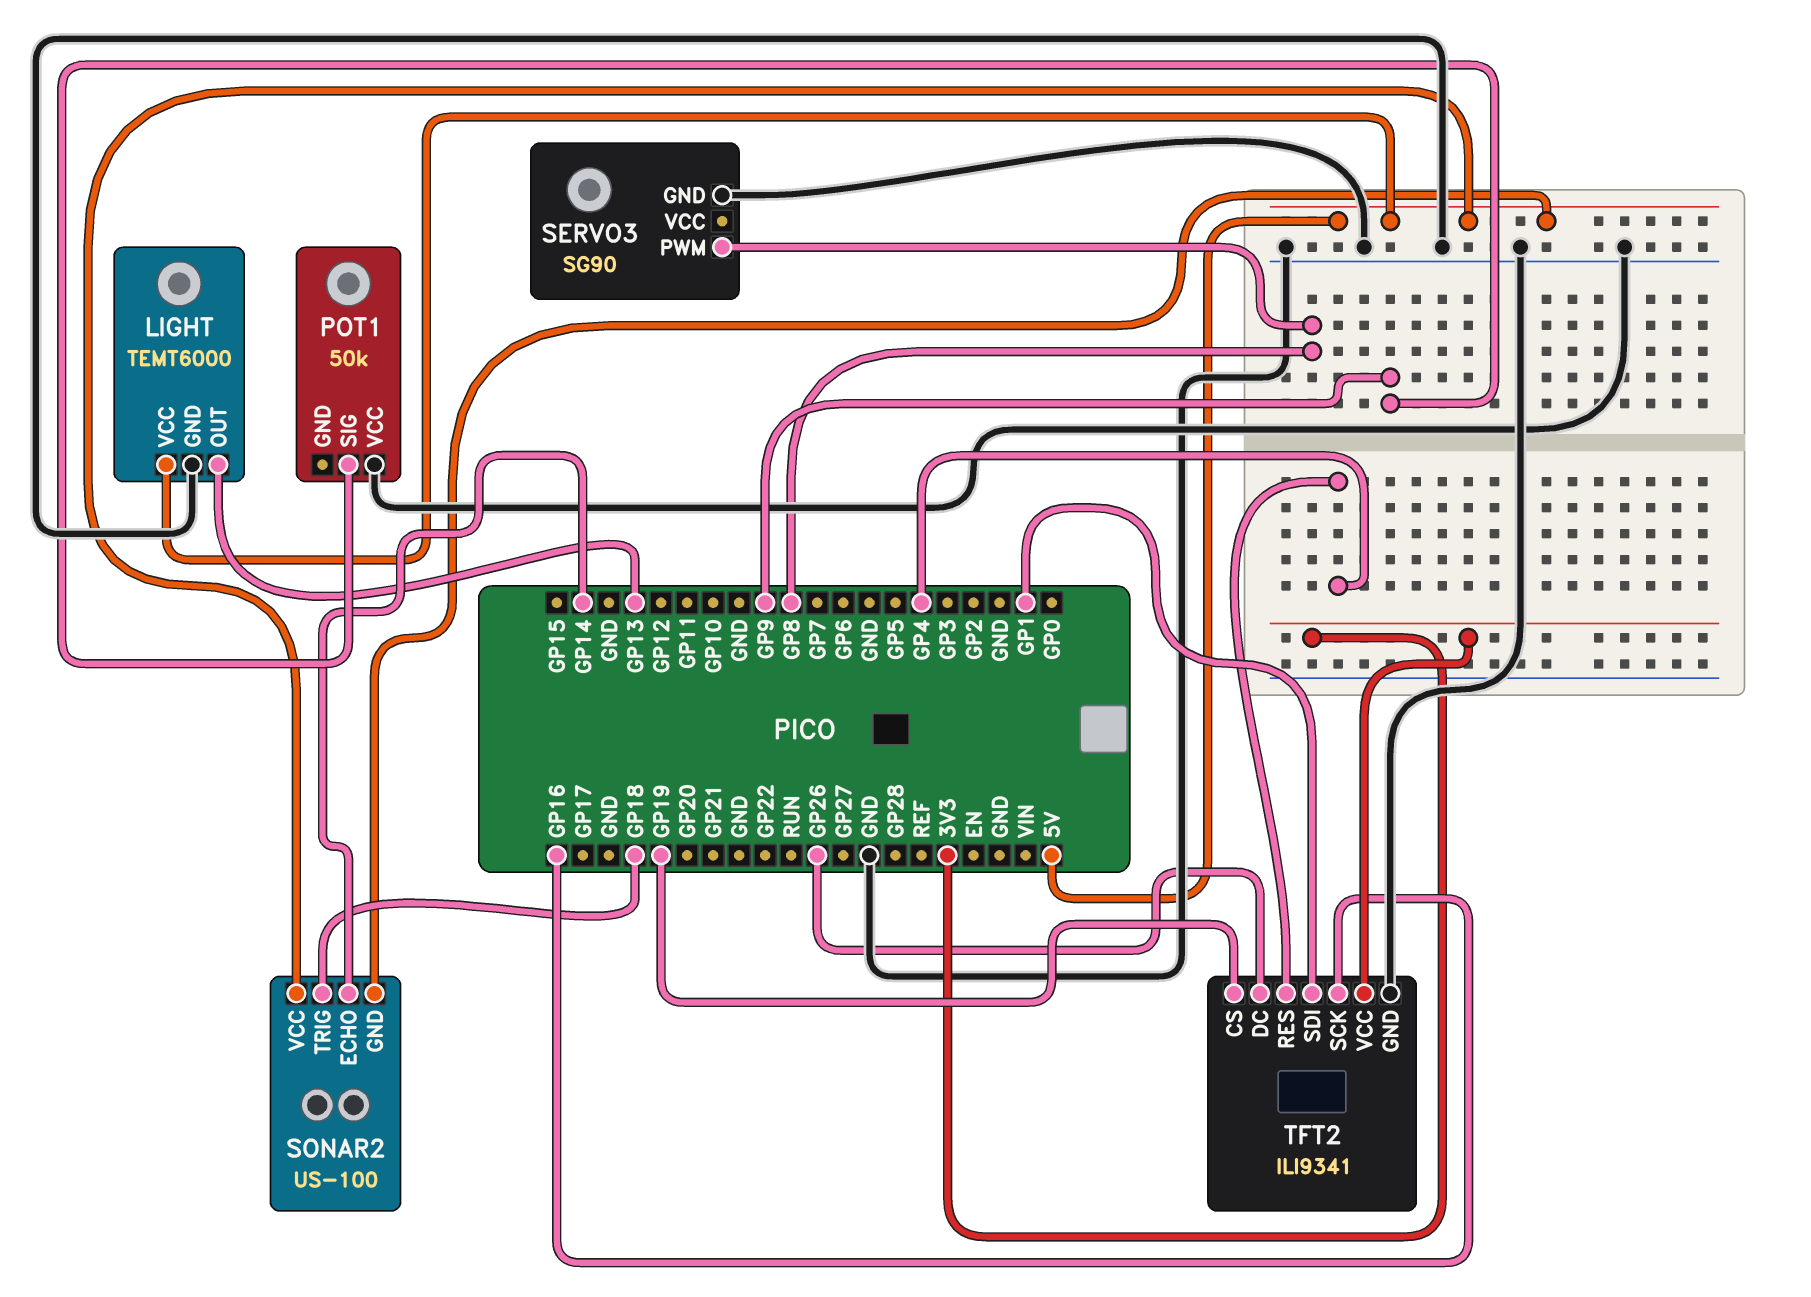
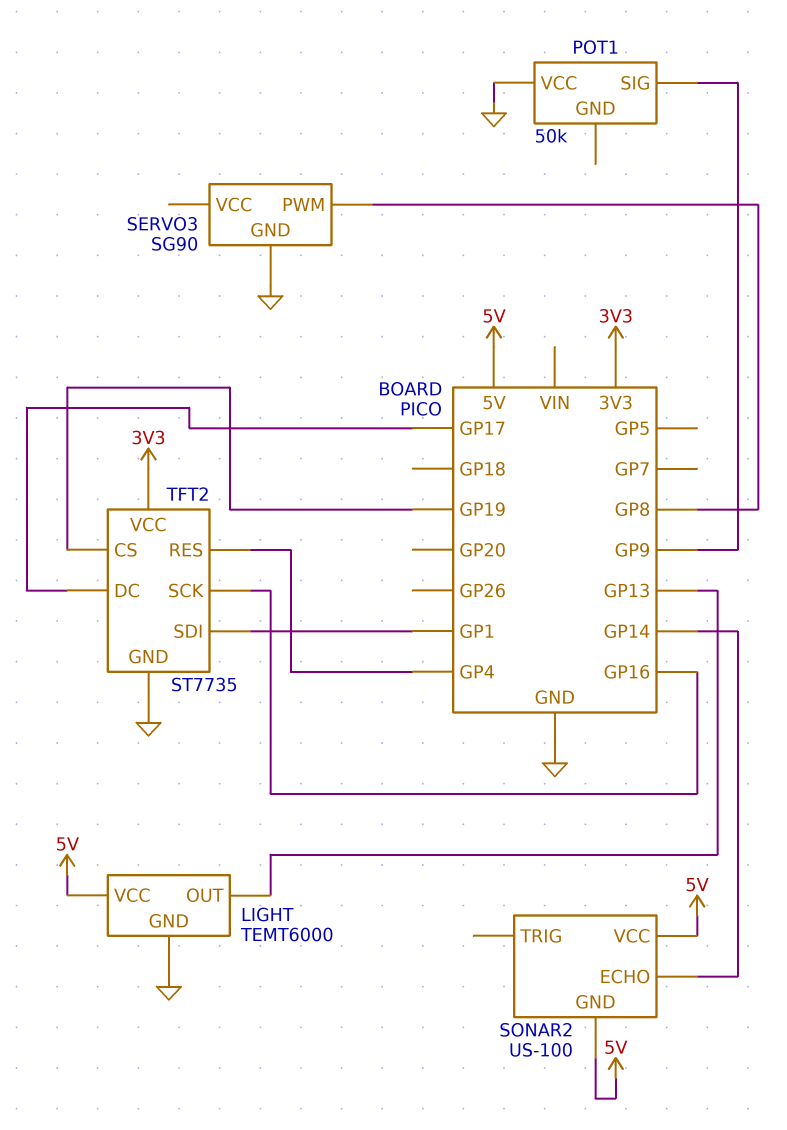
SONAR2 pin TRIG: GP18 -> none
TFT2: ILI9341 -> ST7735
TFT2 pin DC: GP26 -> GP17

